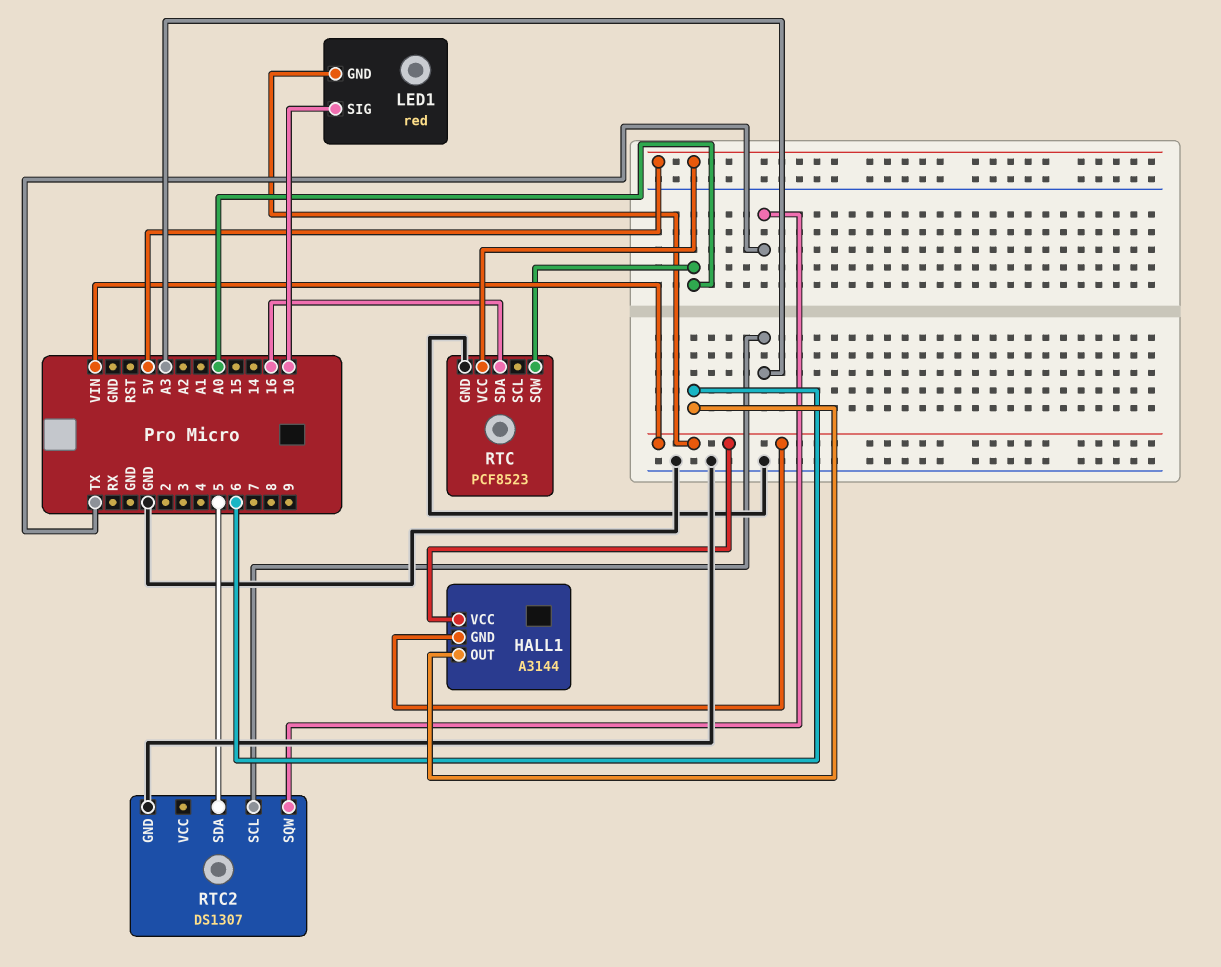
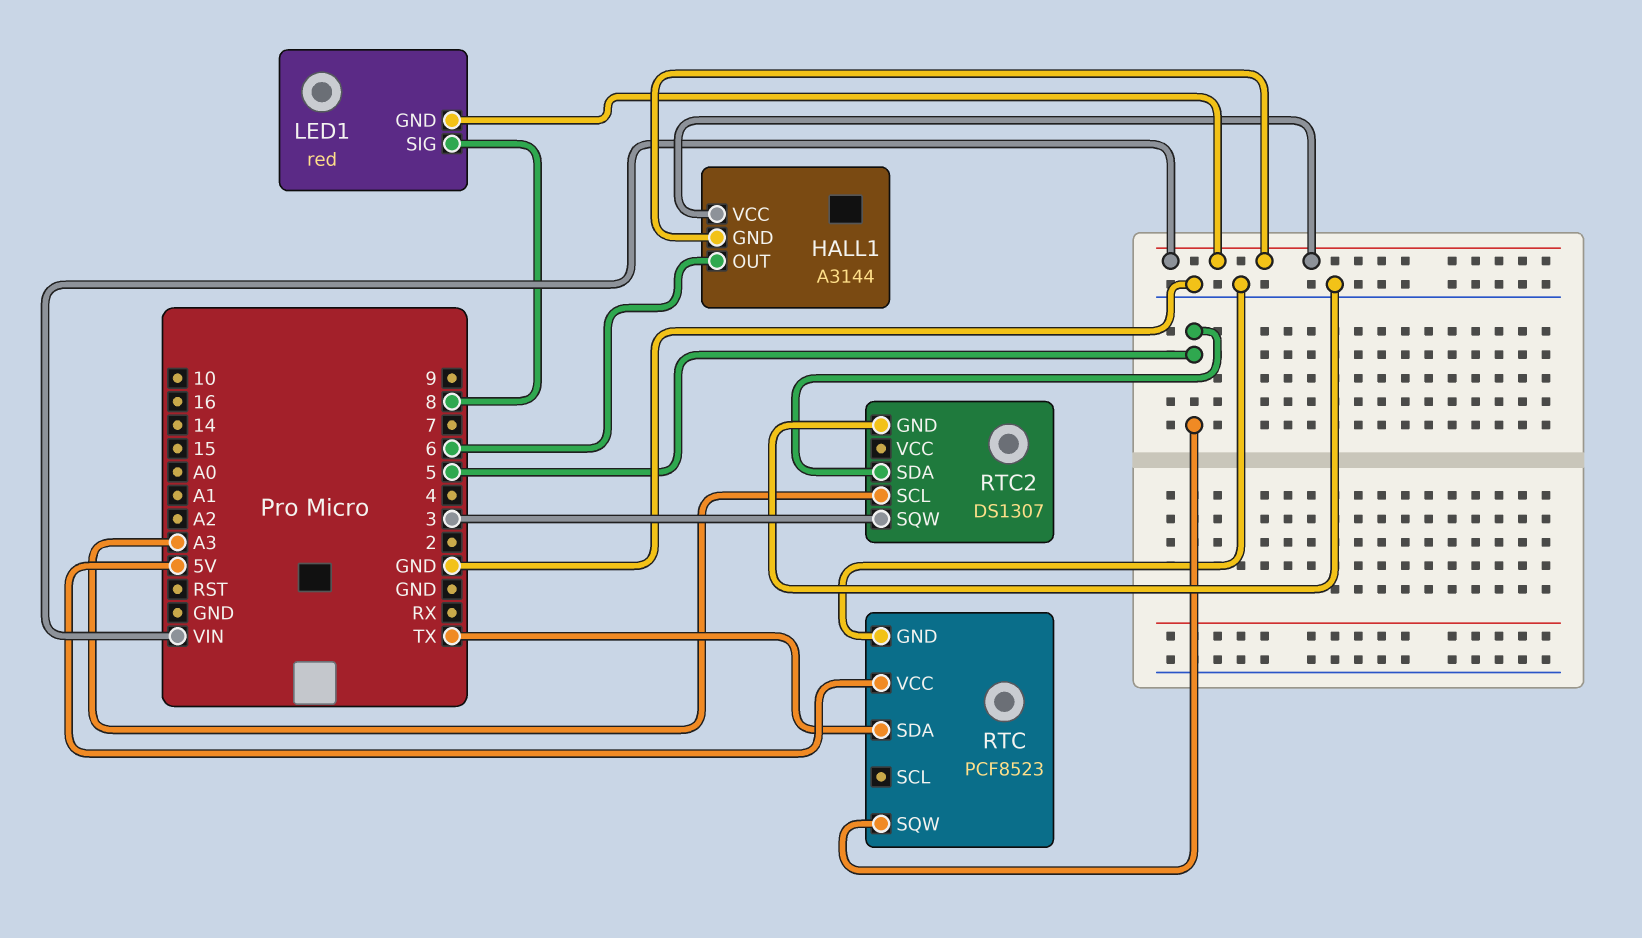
LED1 pin SIG: 10 -> 8
RTC pin SDA: 16 -> TX
RTC pin SQW: A0 -> 5
RTC2 pin SQW: TX -> 3

